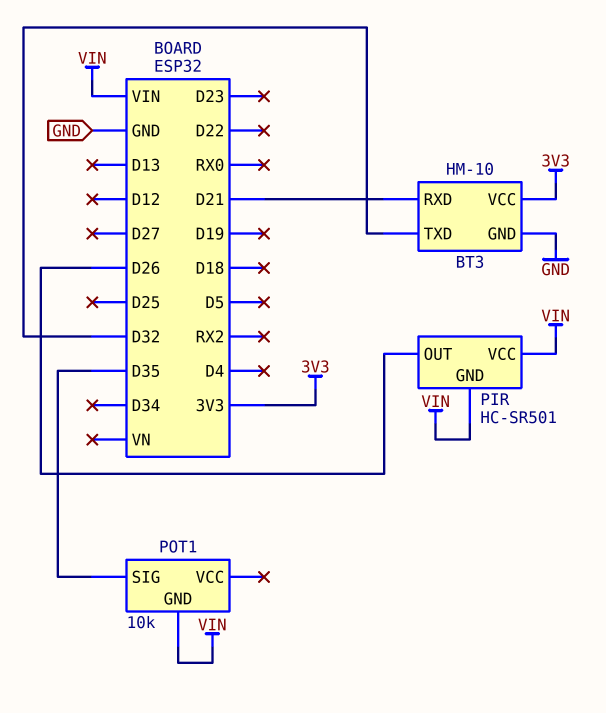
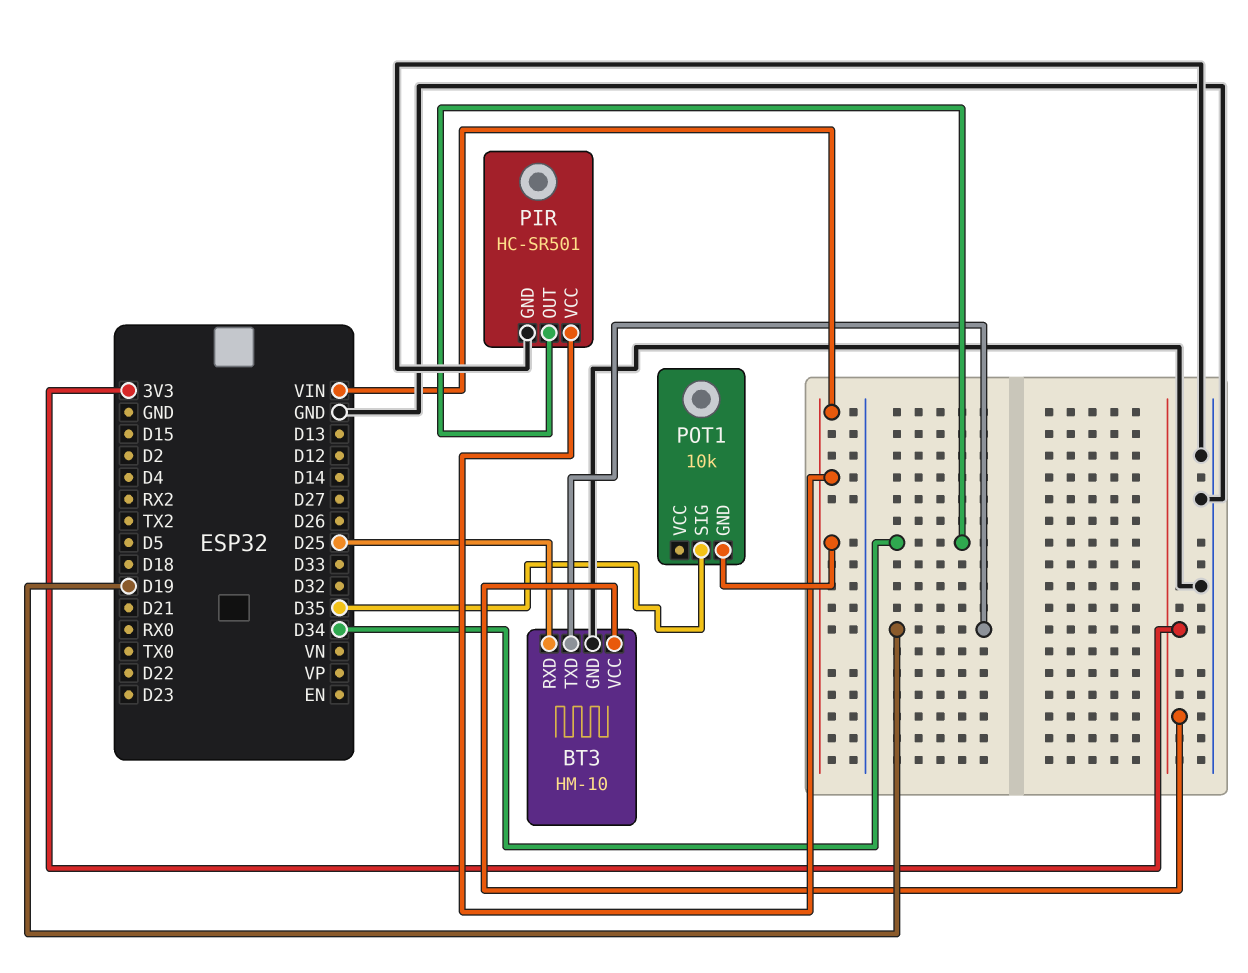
BT3 pin RXD: D21 -> D25
BT3 pin TXD: D32 -> D19
PIR pin GND: VIN -> GND
PIR pin OUT: D26 -> D34

